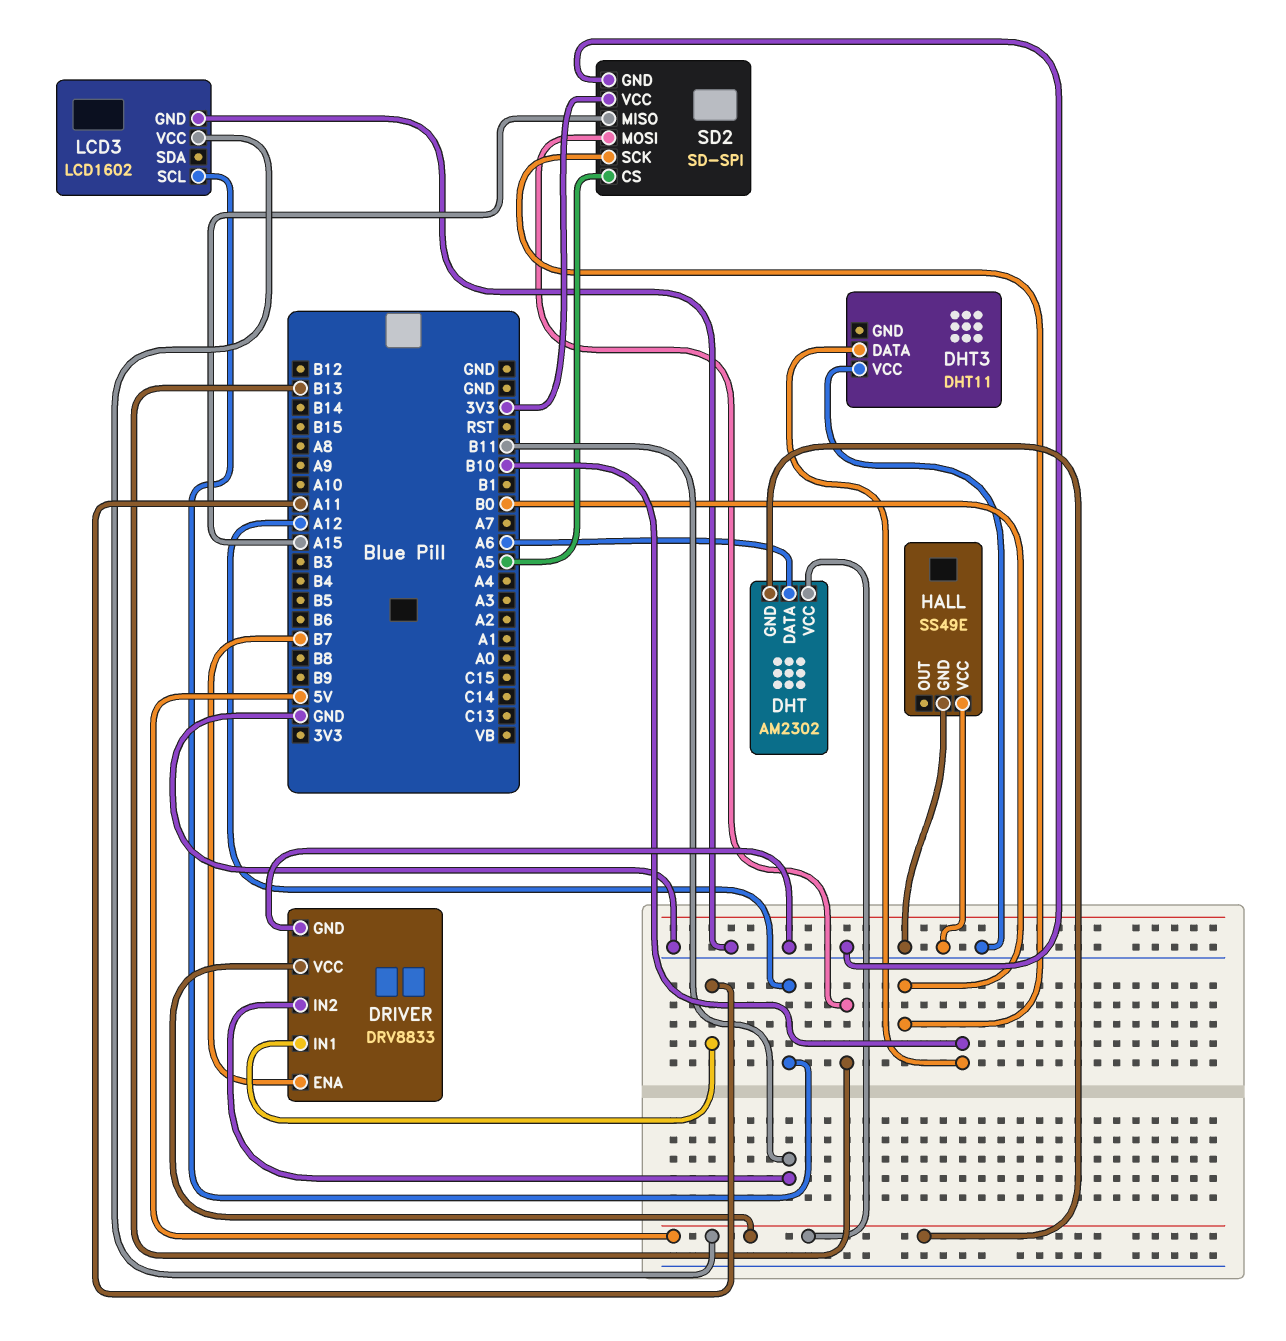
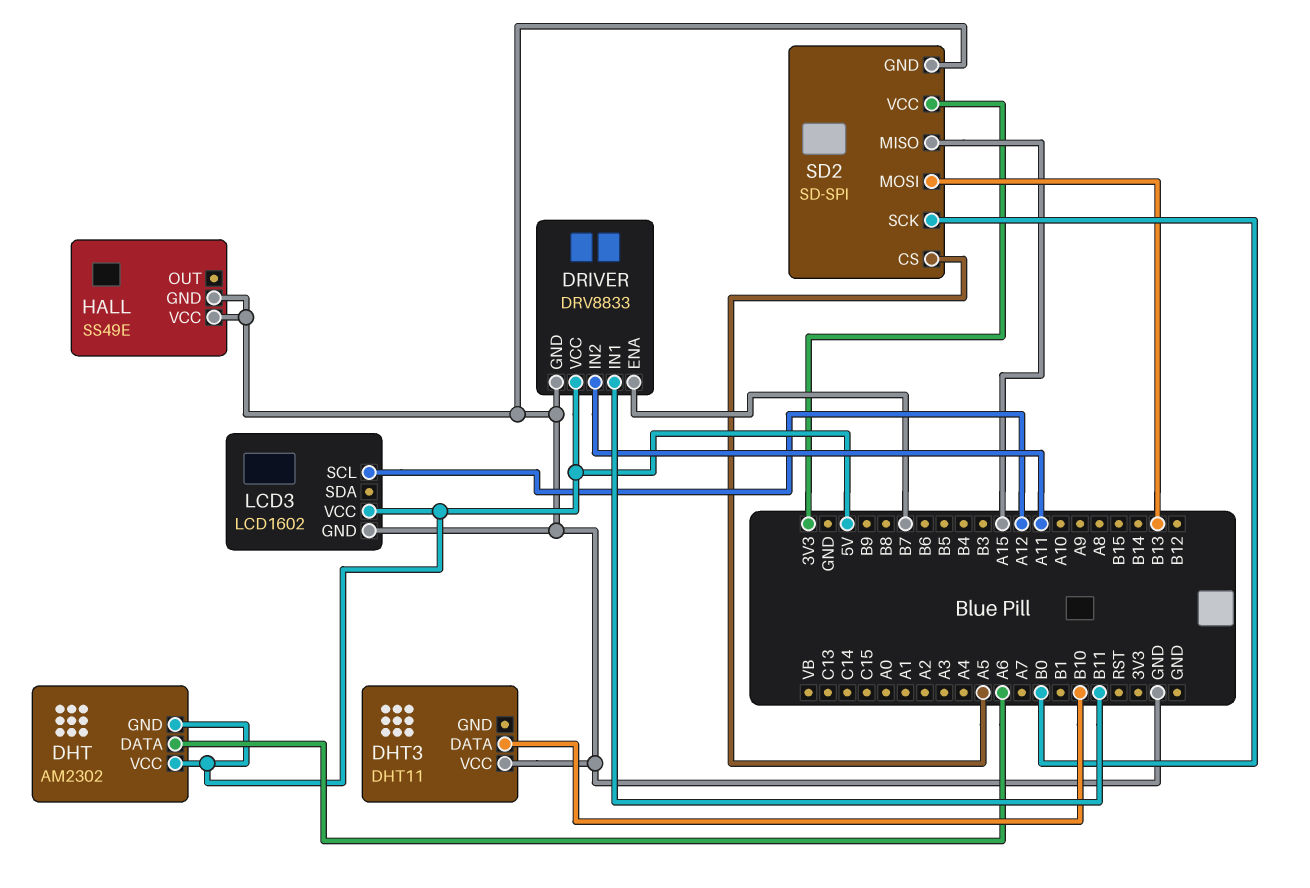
DRIVER pin IN1: A11 -> B11
DRIVER pin IN2: B11 -> A11

